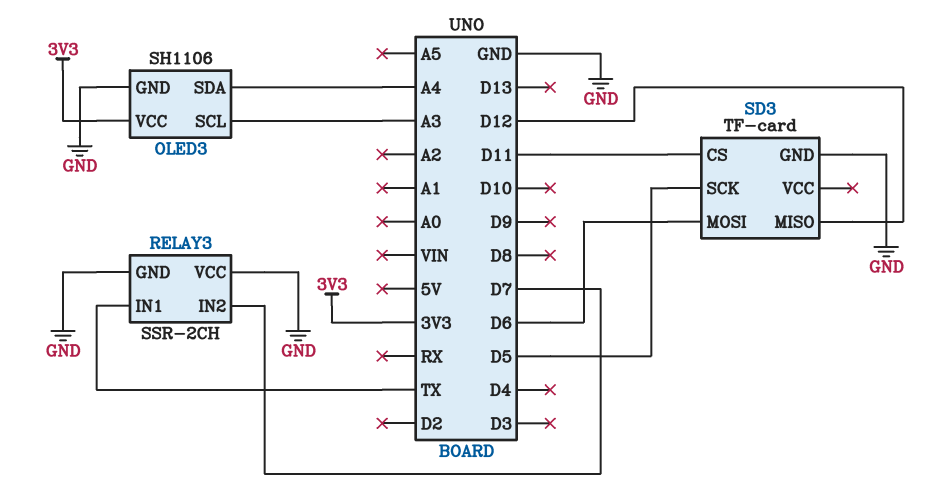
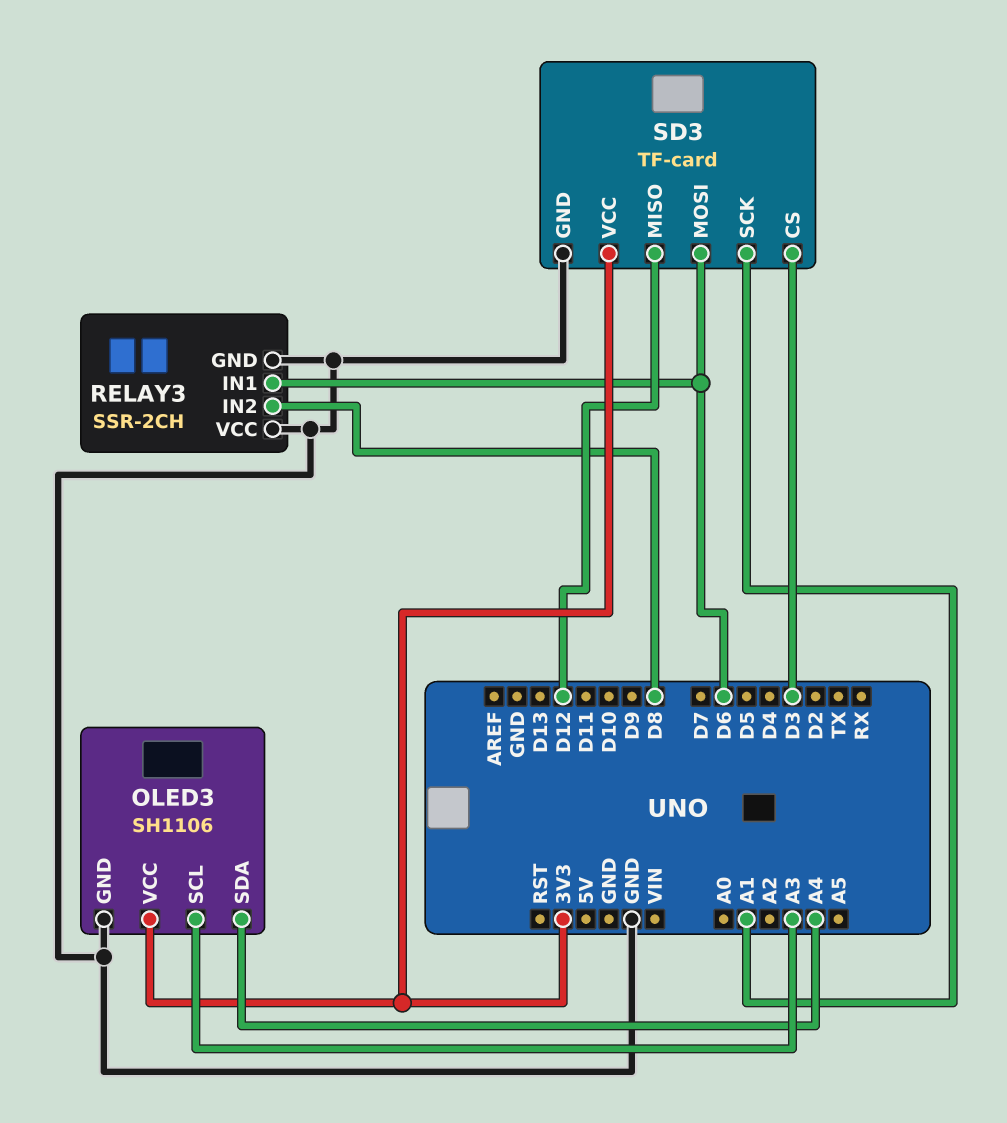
RELAY3 pin IN1: TX -> D6
RELAY3 pin IN2: D7 -> D8
SD3 pin CS: D11 -> D3
SD3 pin SCK: D5 -> A1
SD3 pin VCC: none -> 3V3

